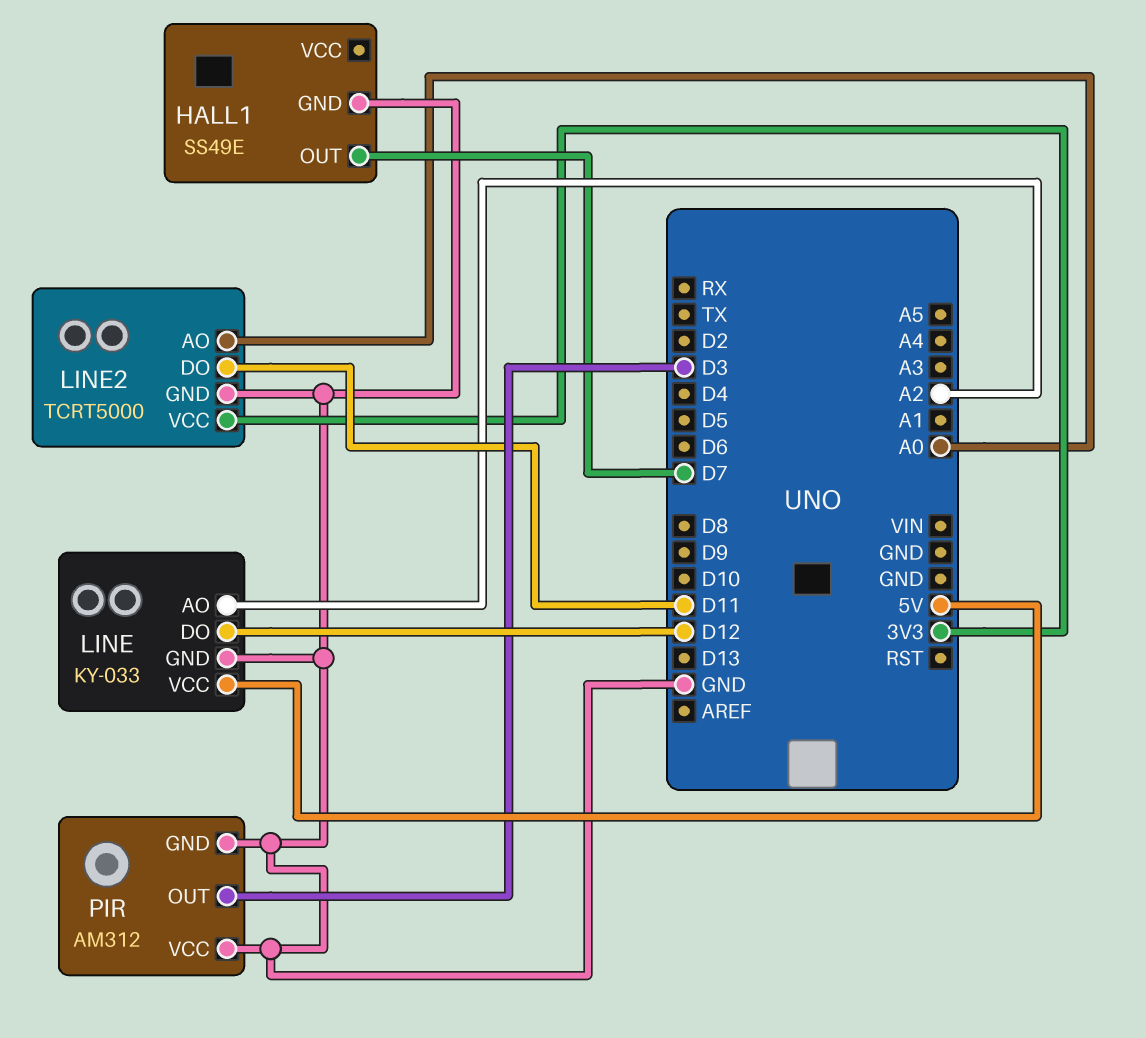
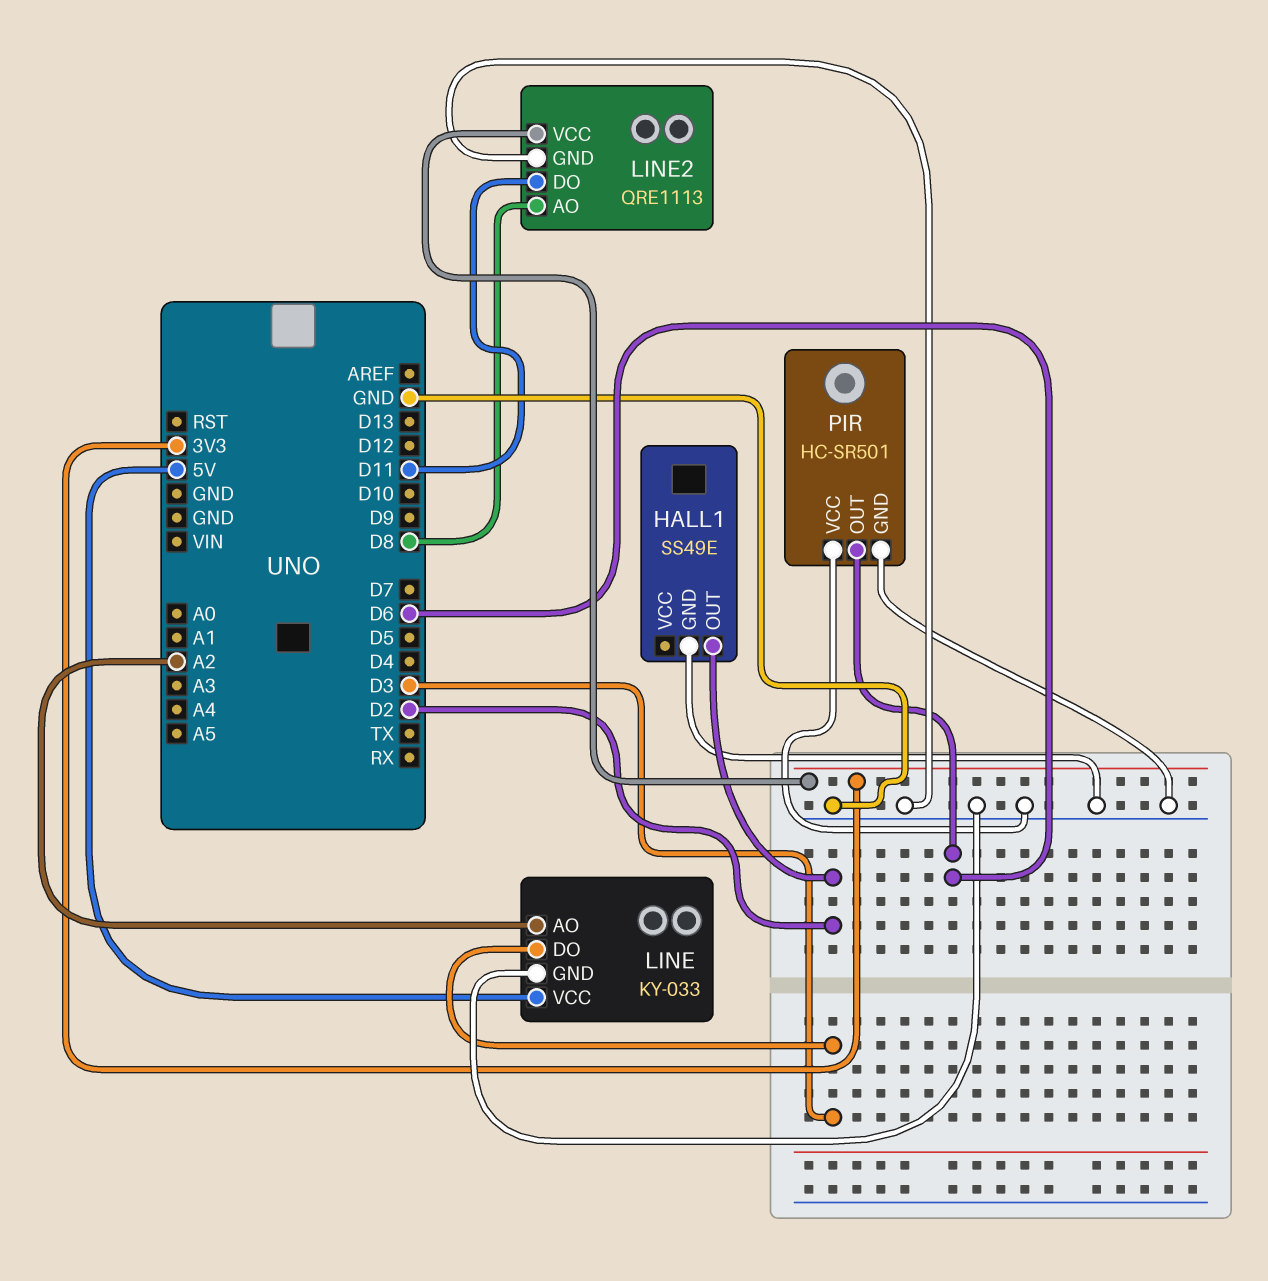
HALL1 pin OUT: D7 -> D2
LINE pin DO: D12 -> D3
LINE2: TCRT5000 -> QRE1113
LINE2 pin AO: A0 -> D8
PIR: AM312 -> HC-SR501
PIR pin OUT: D3 -> D6

